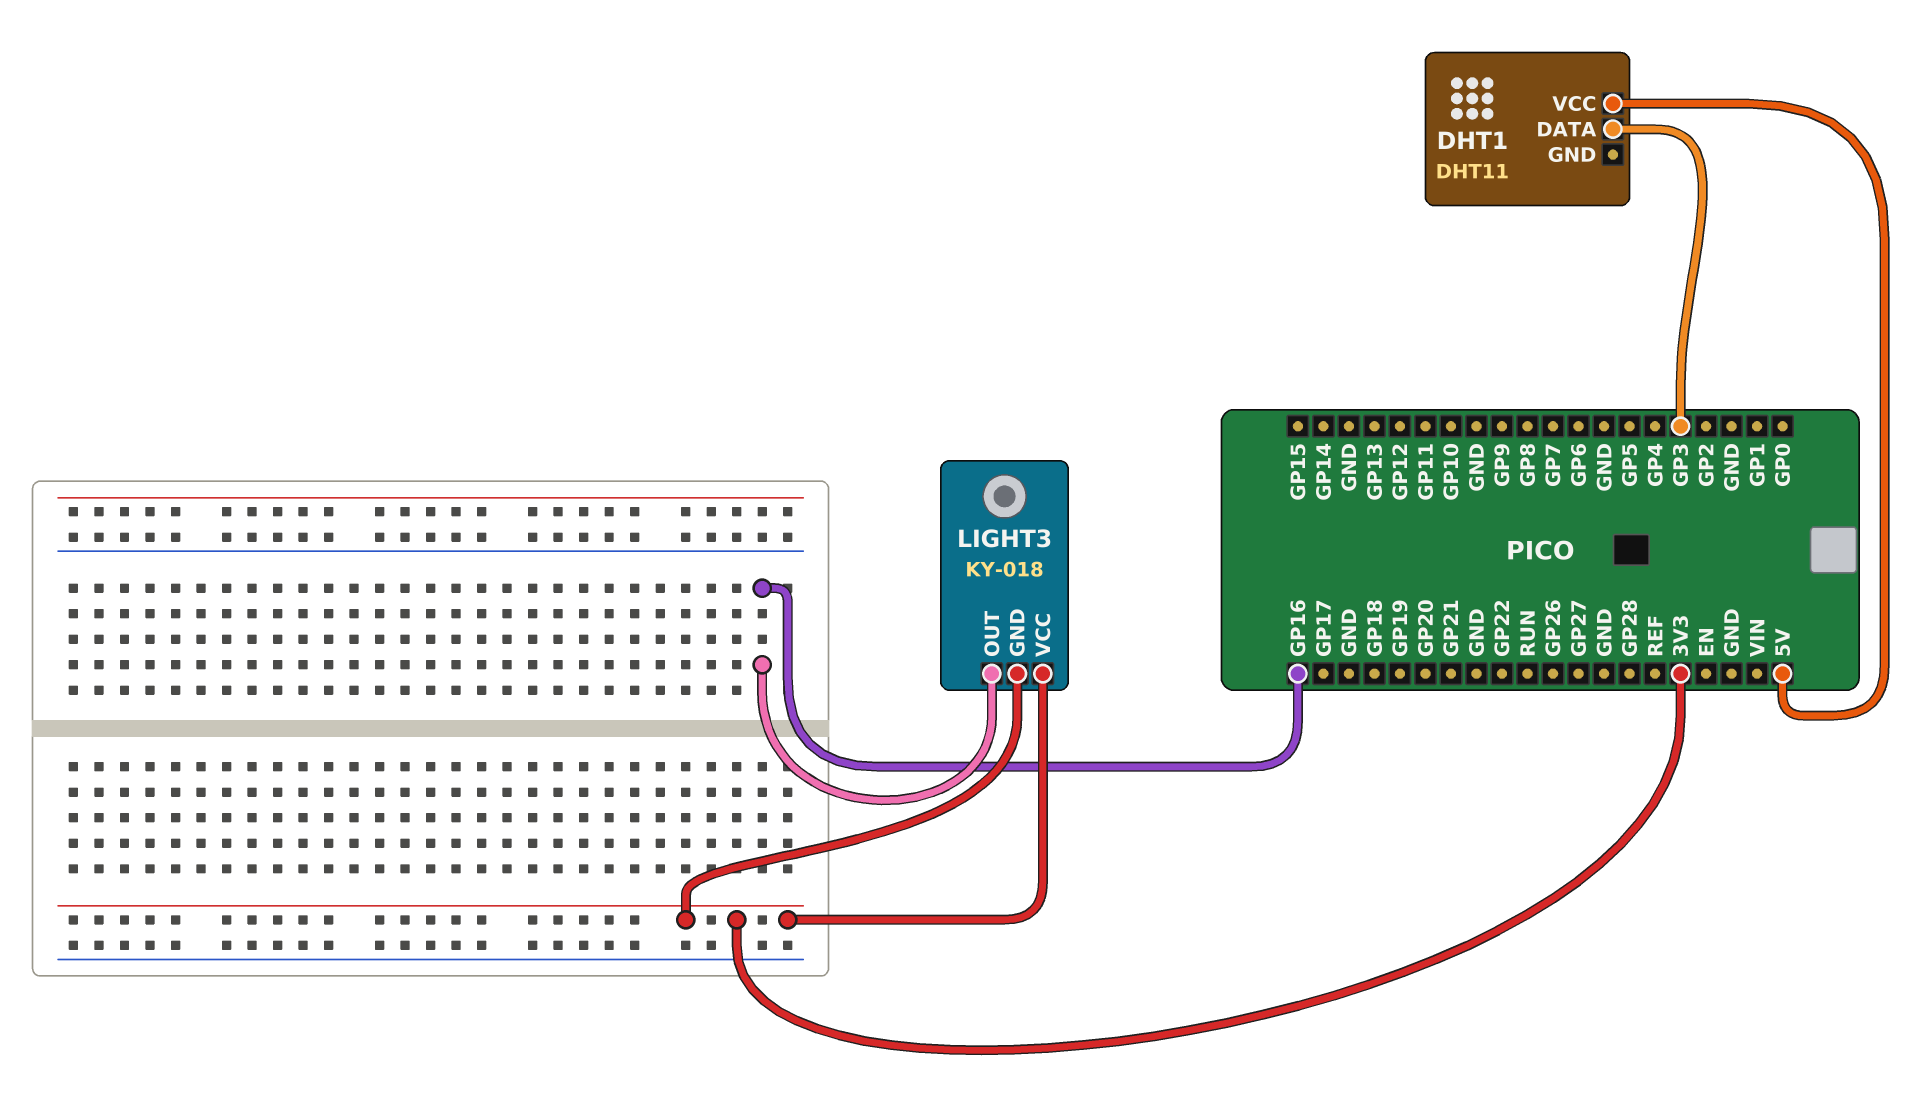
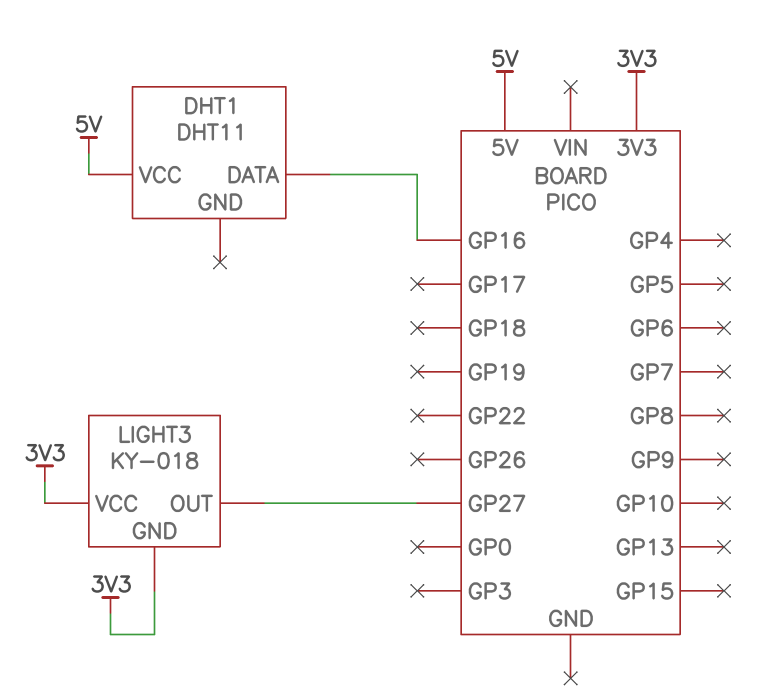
DHT1 pin DATA: GP3 -> GP16
LIGHT3 pin OUT: GP16 -> GP27

